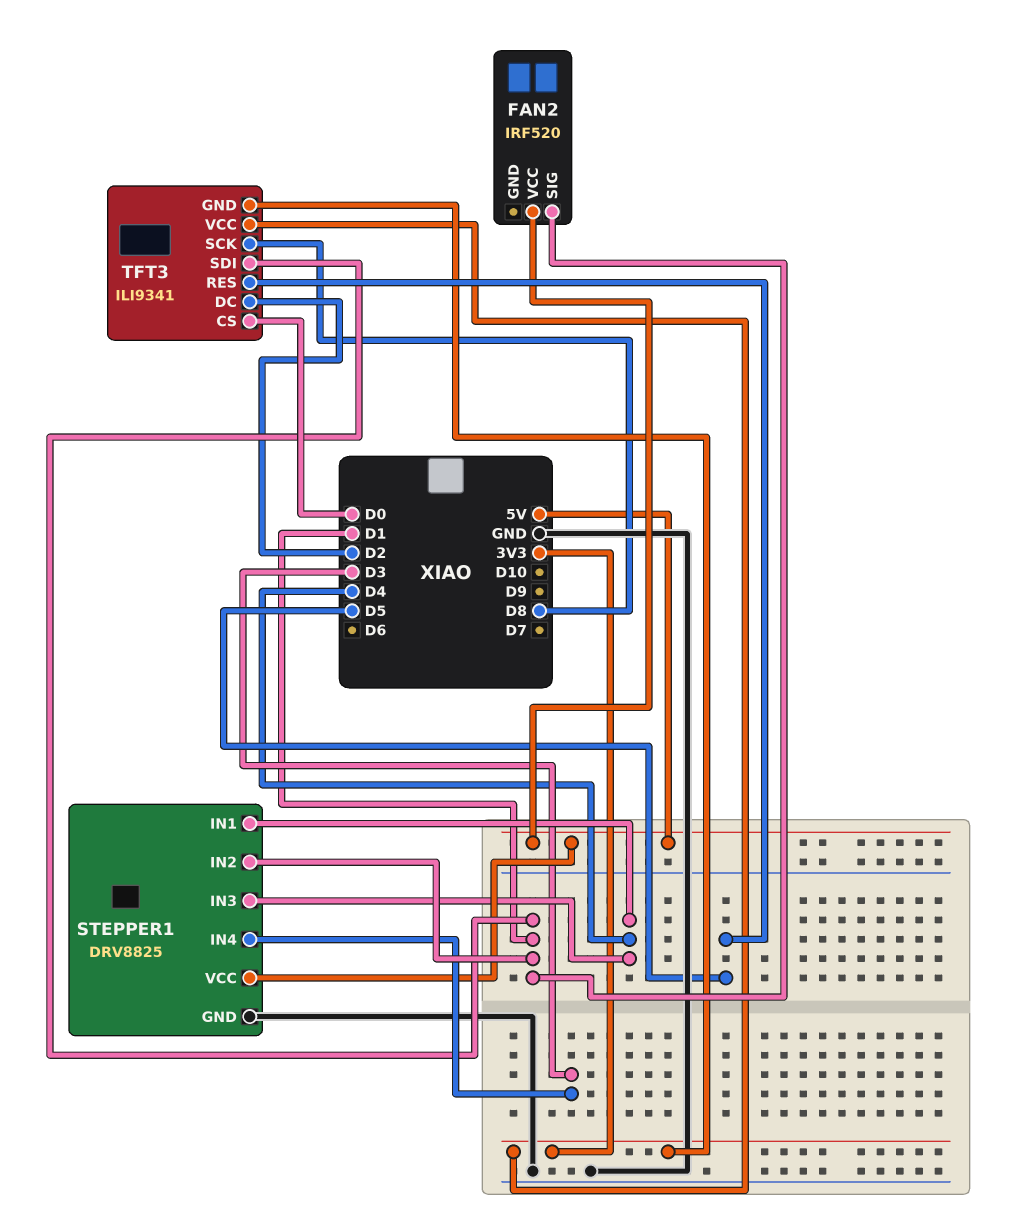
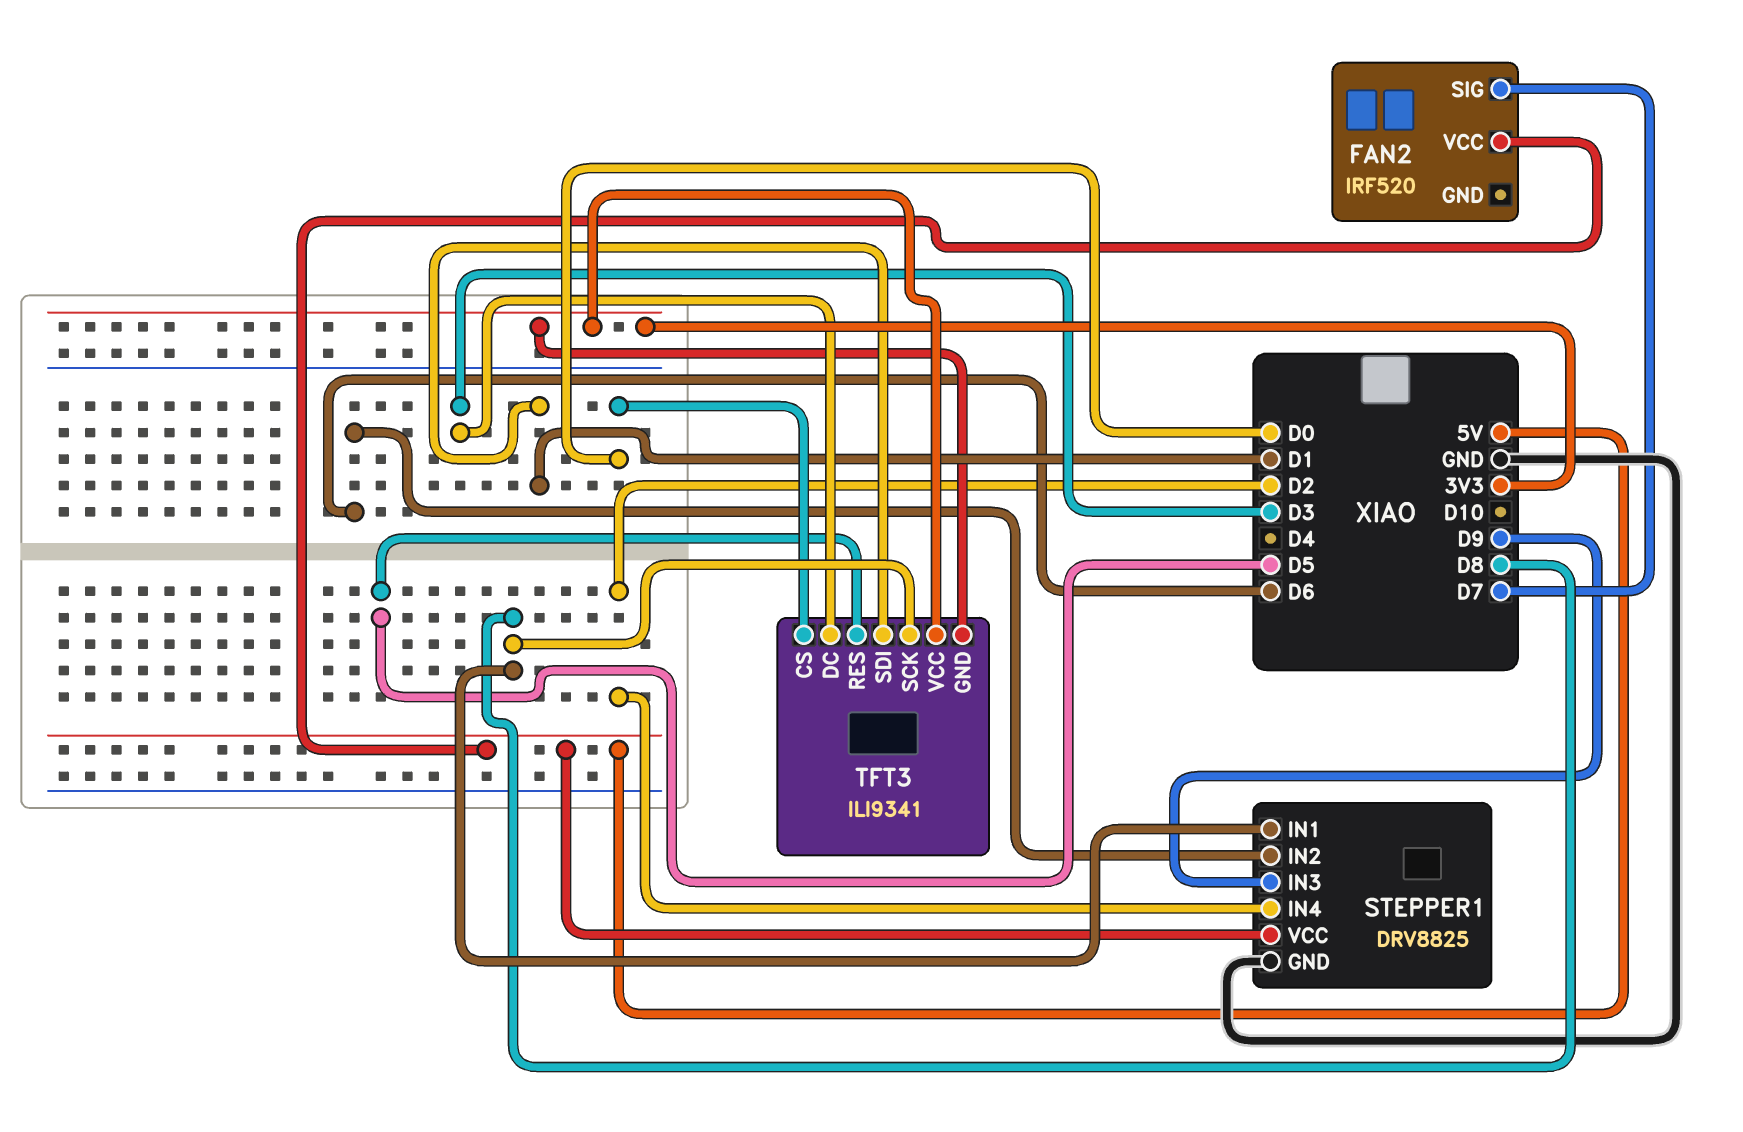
FAN2 pin SIG: D1 -> D7
STEPPER1 pin IN1: D4 -> D8
STEPPER1 pin IN2: D1 -> D6
STEPPER1 pin IN3: D4 -> D9
STEPPER1 pin IN4: D3 -> D2
TFT3 pin DC: D2 -> D3

